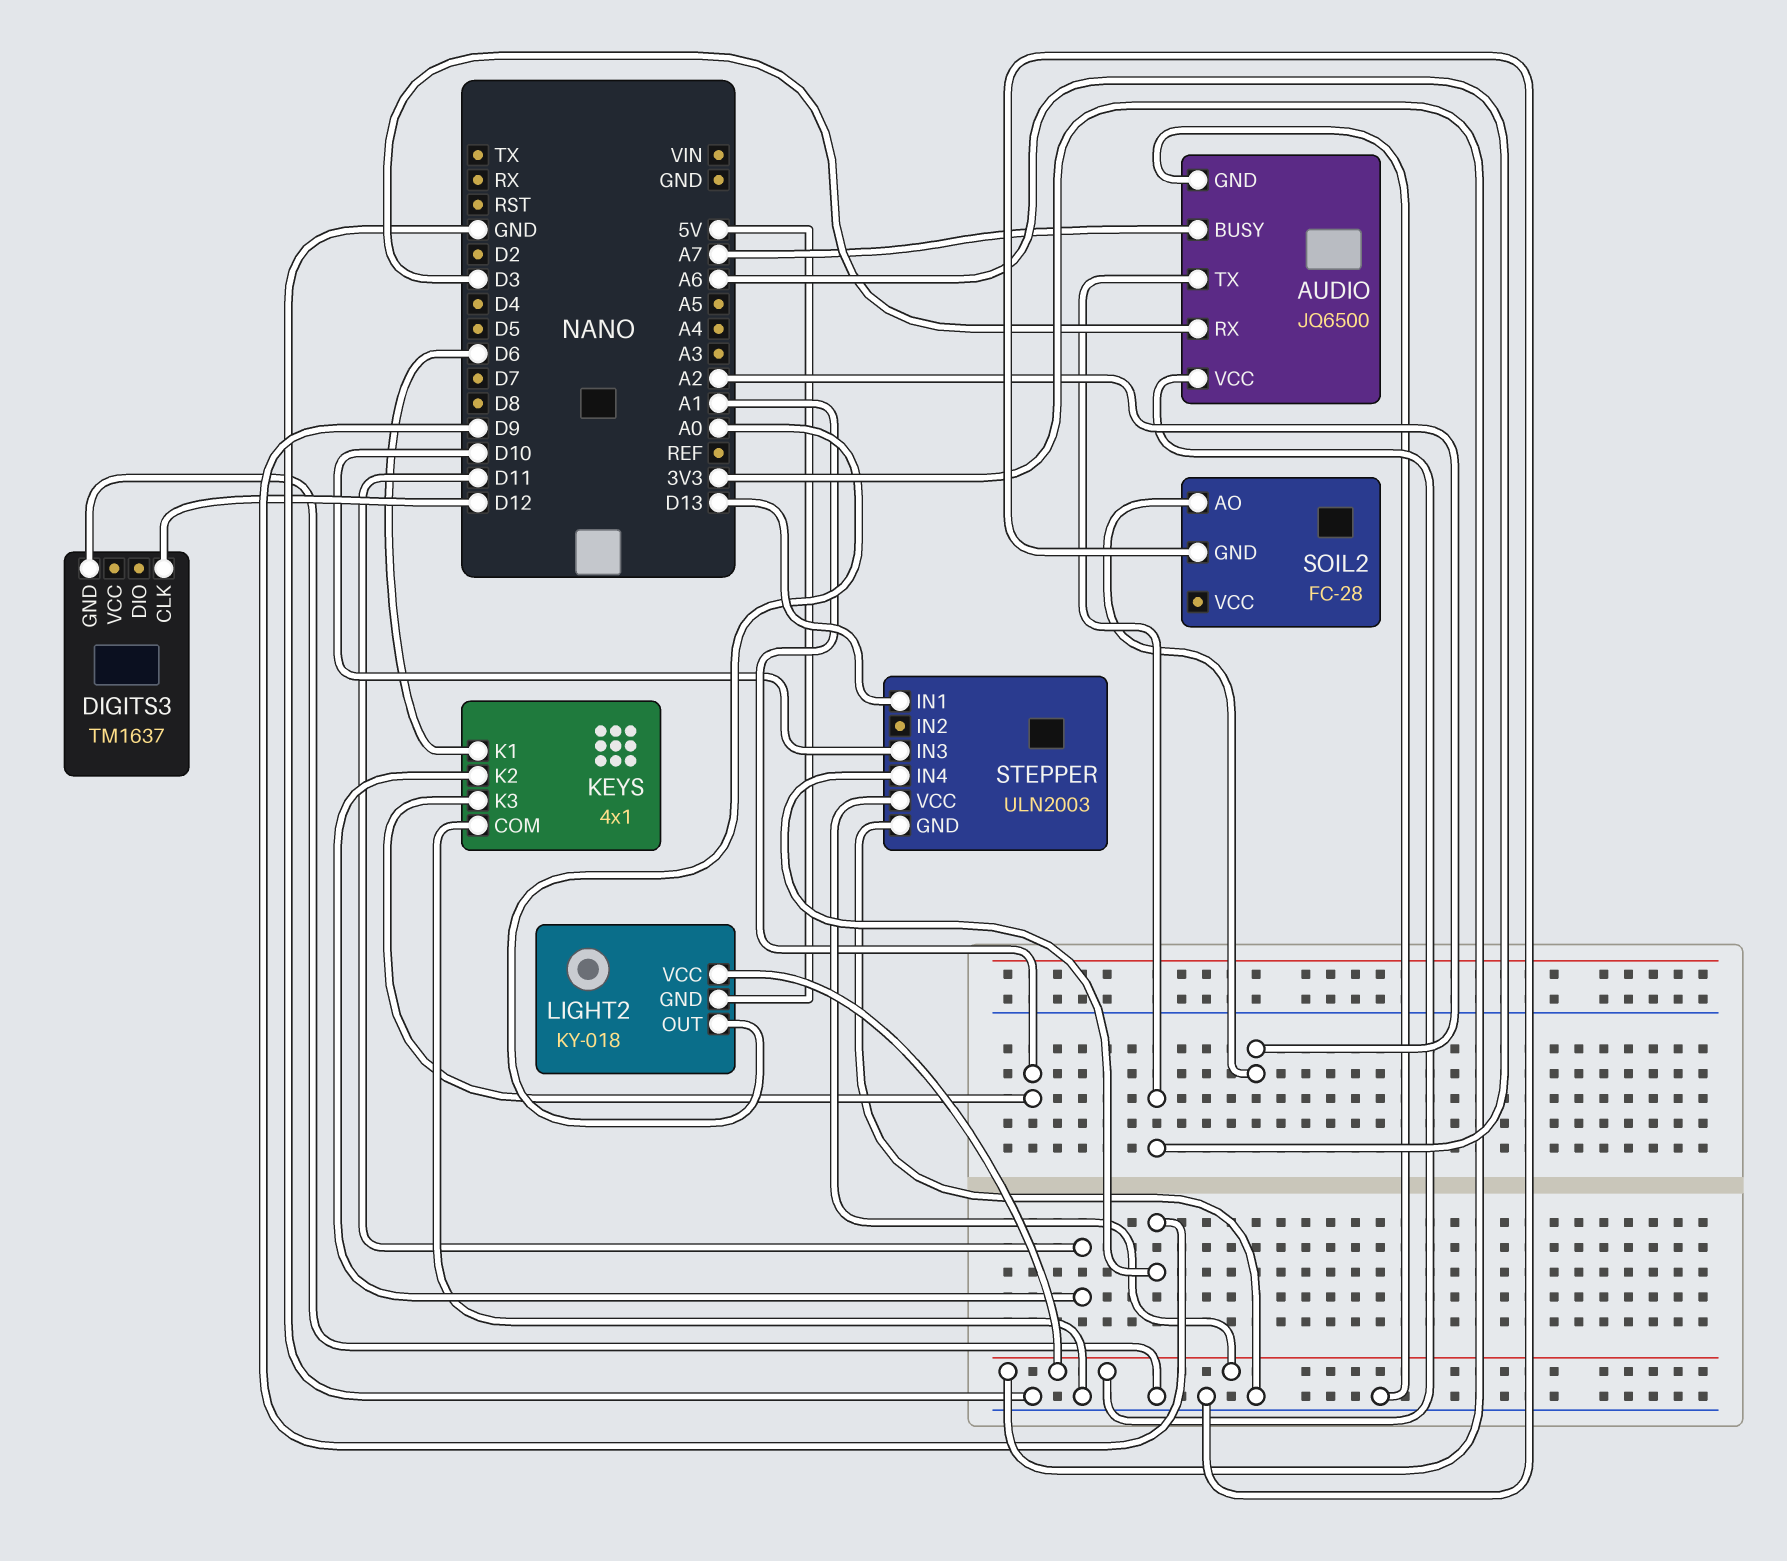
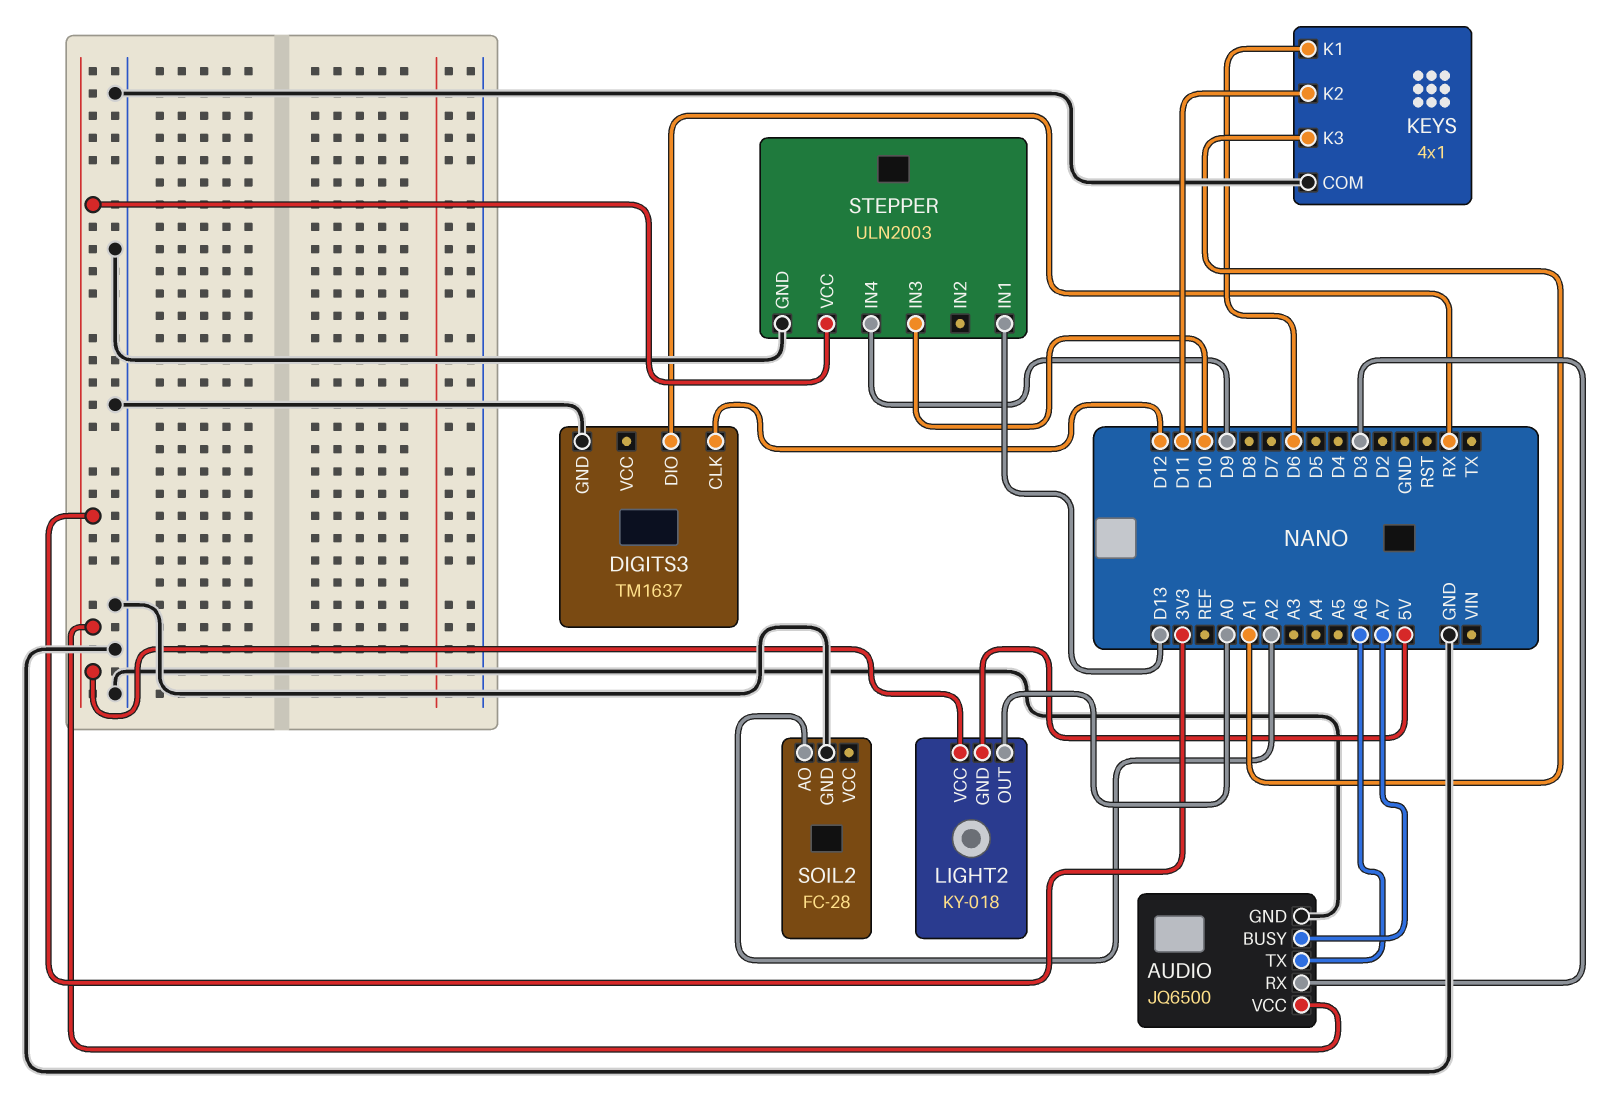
DIGITS3 pin DIO: none -> RX

